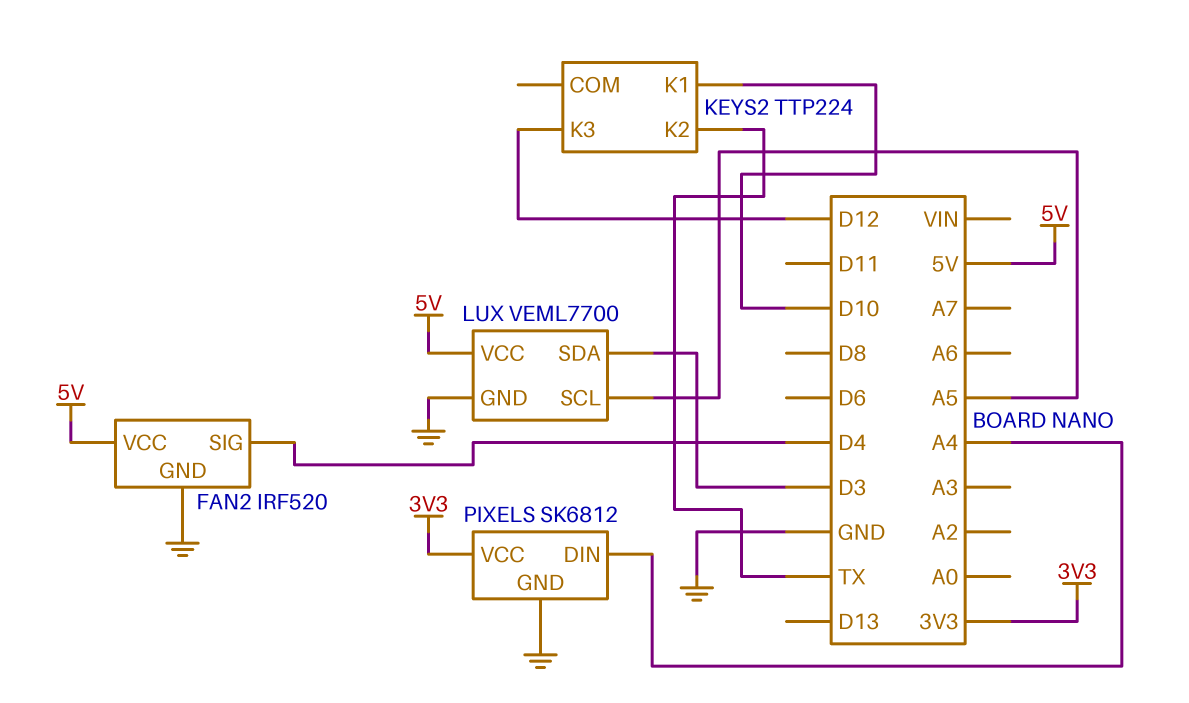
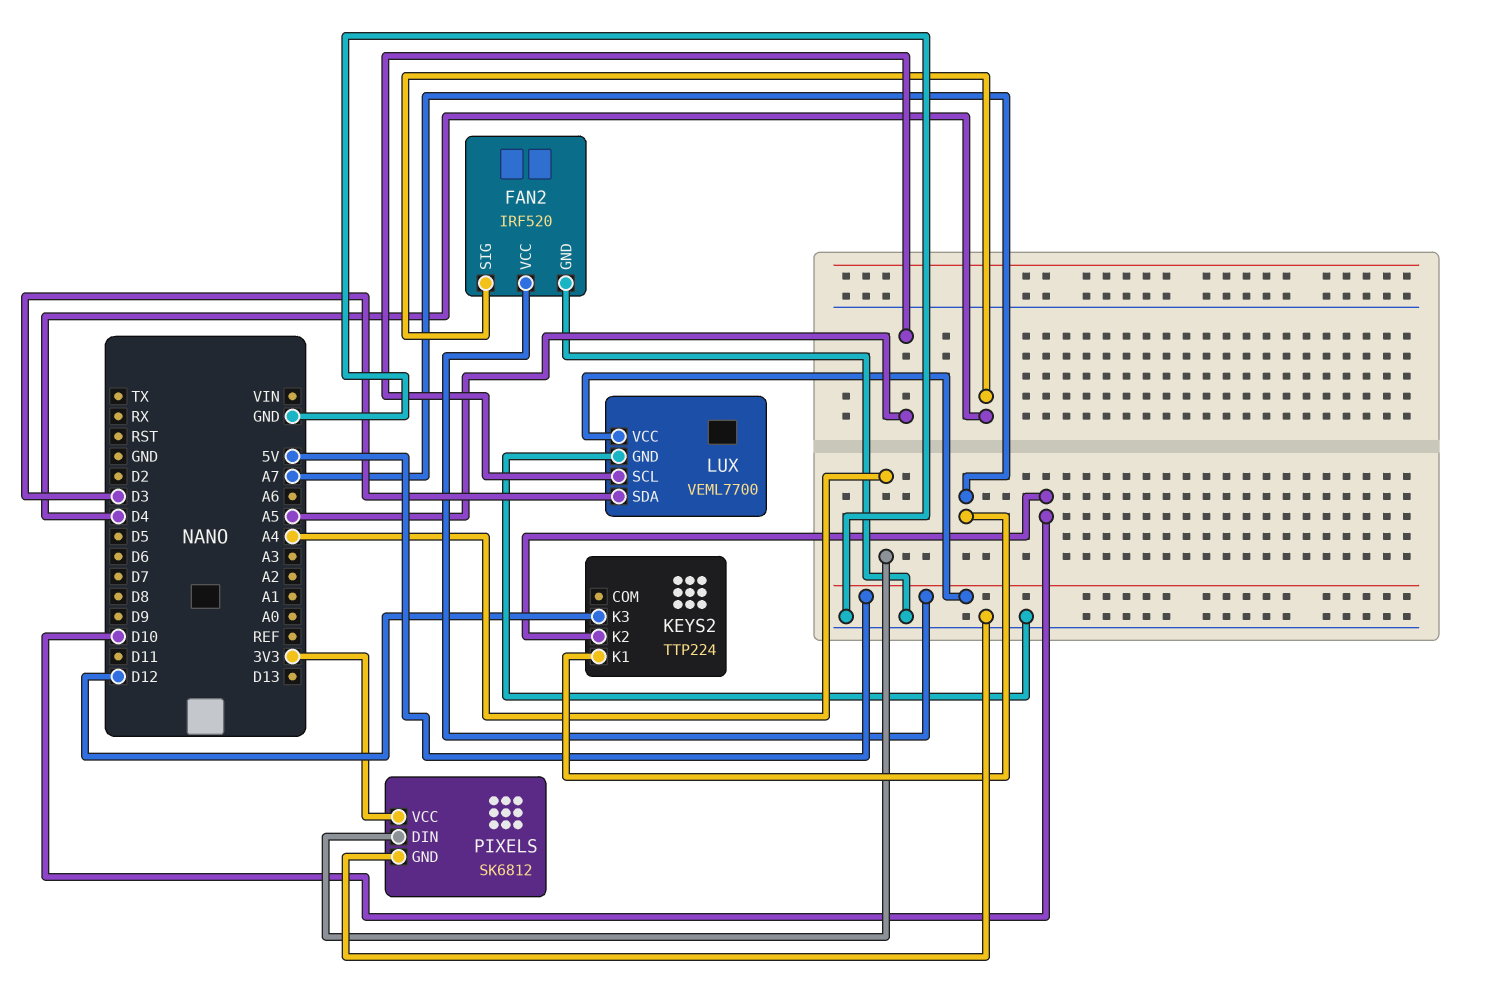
KEYS2 pin K1: D10 -> A7
KEYS2 pin K2: TX -> D10

